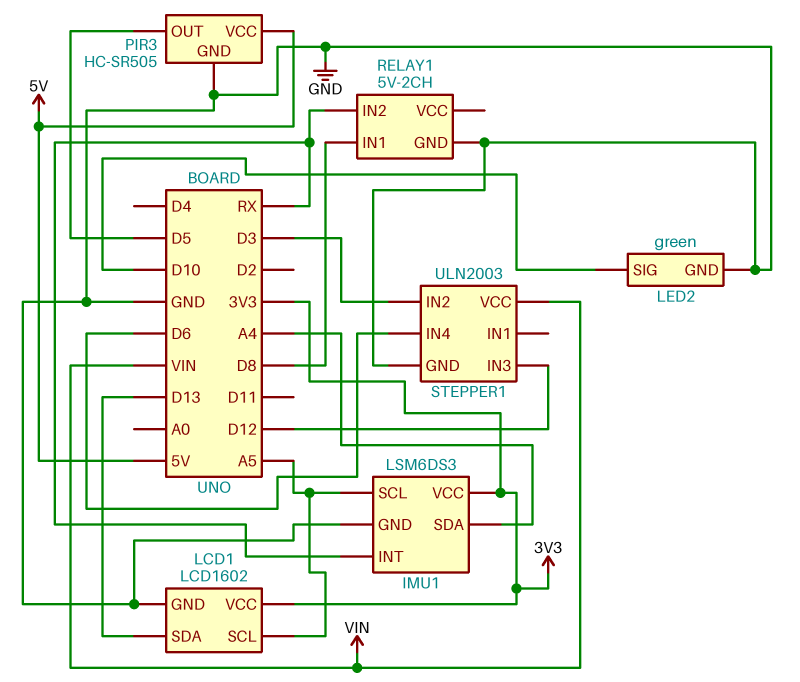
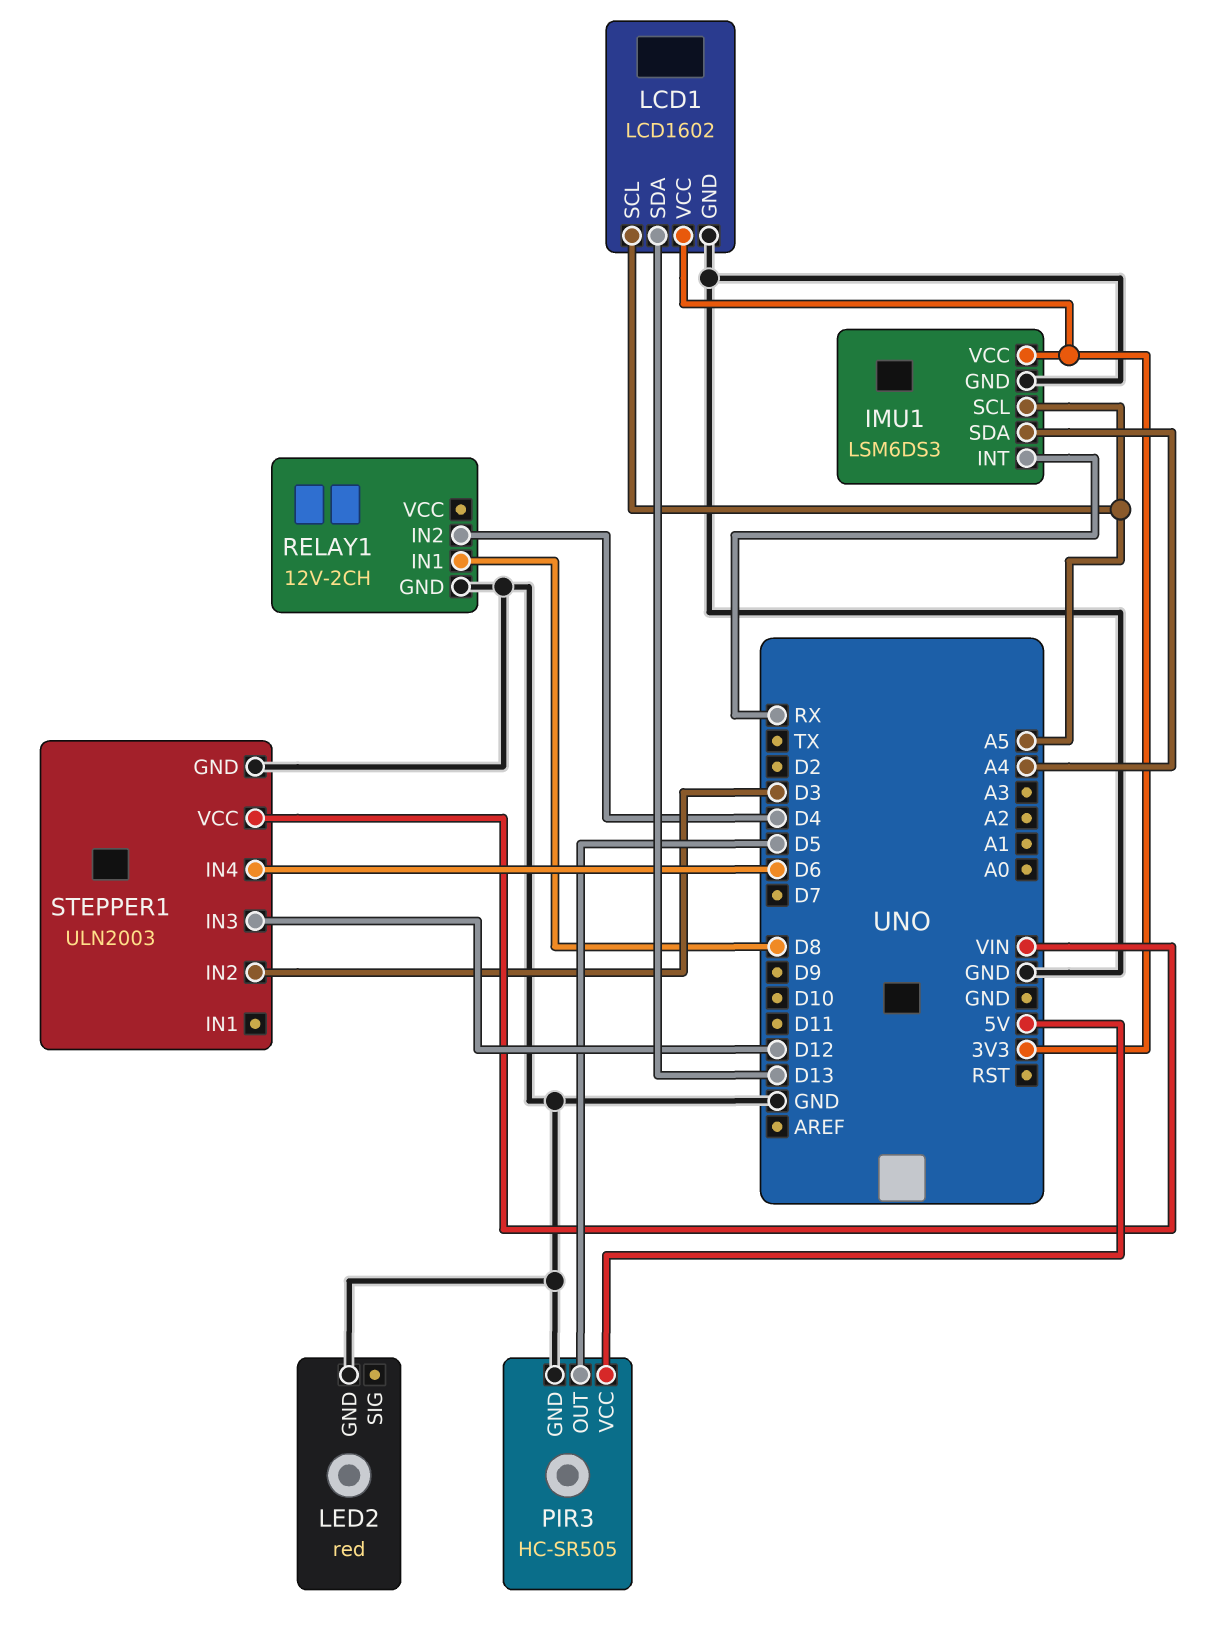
LED2: green -> red
LED2 pin SIG: D10 -> none
RELAY1: 5V-2CH -> 12V-2CH
RELAY1 pin IN2: RX -> D4

